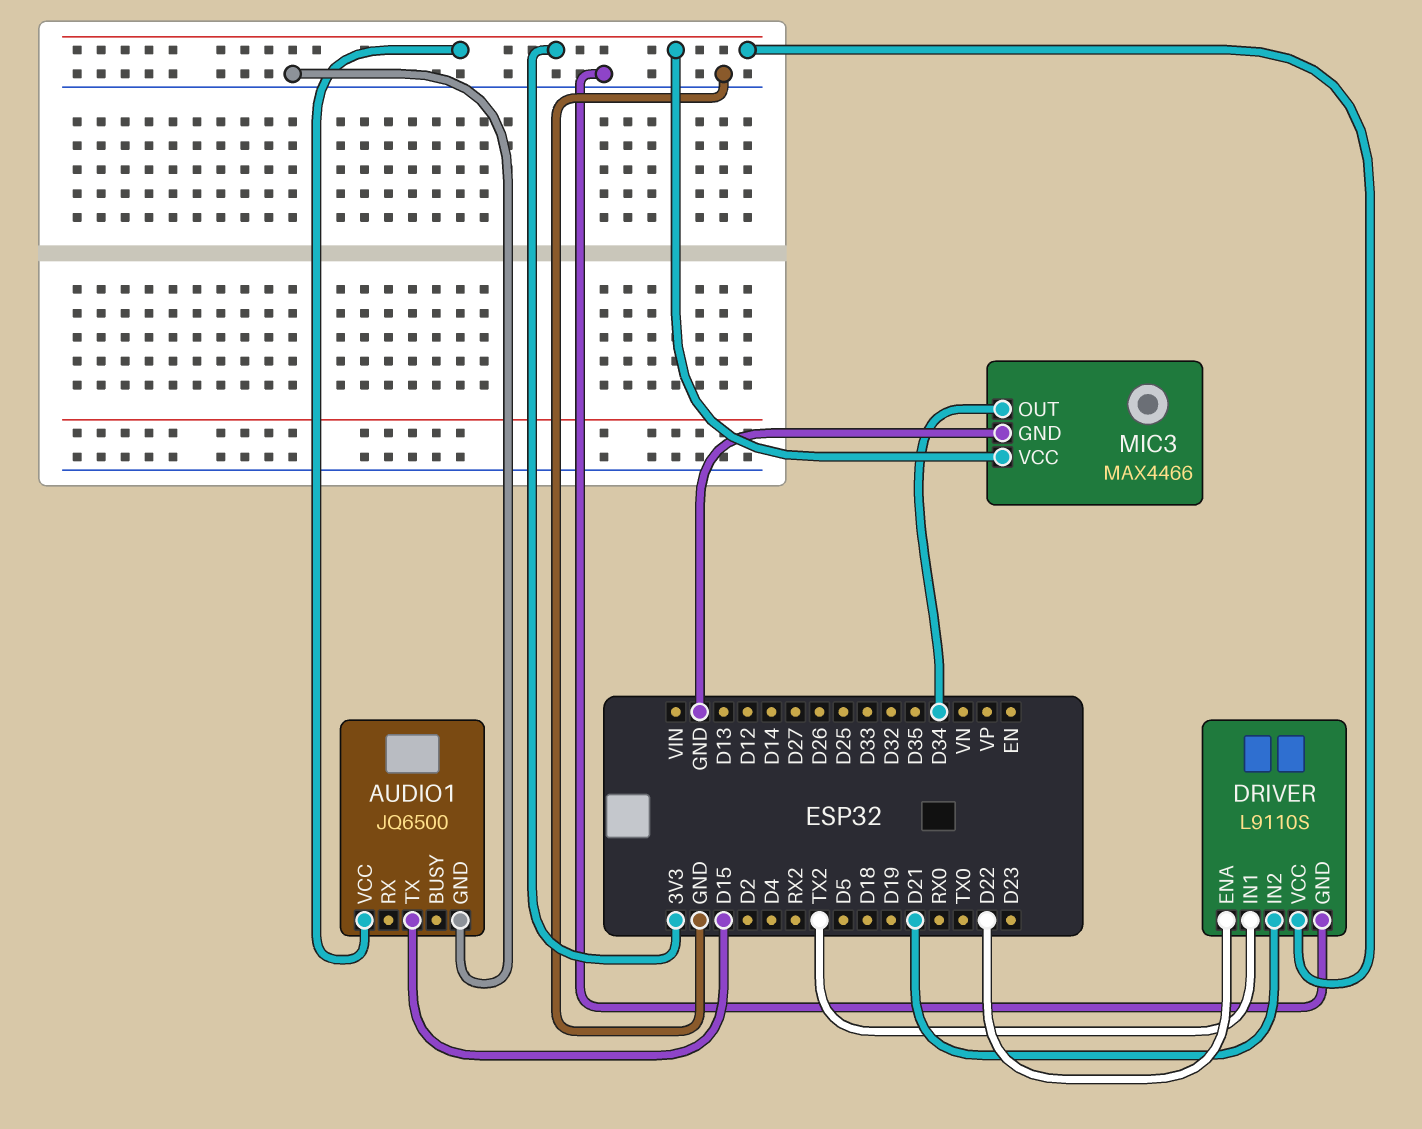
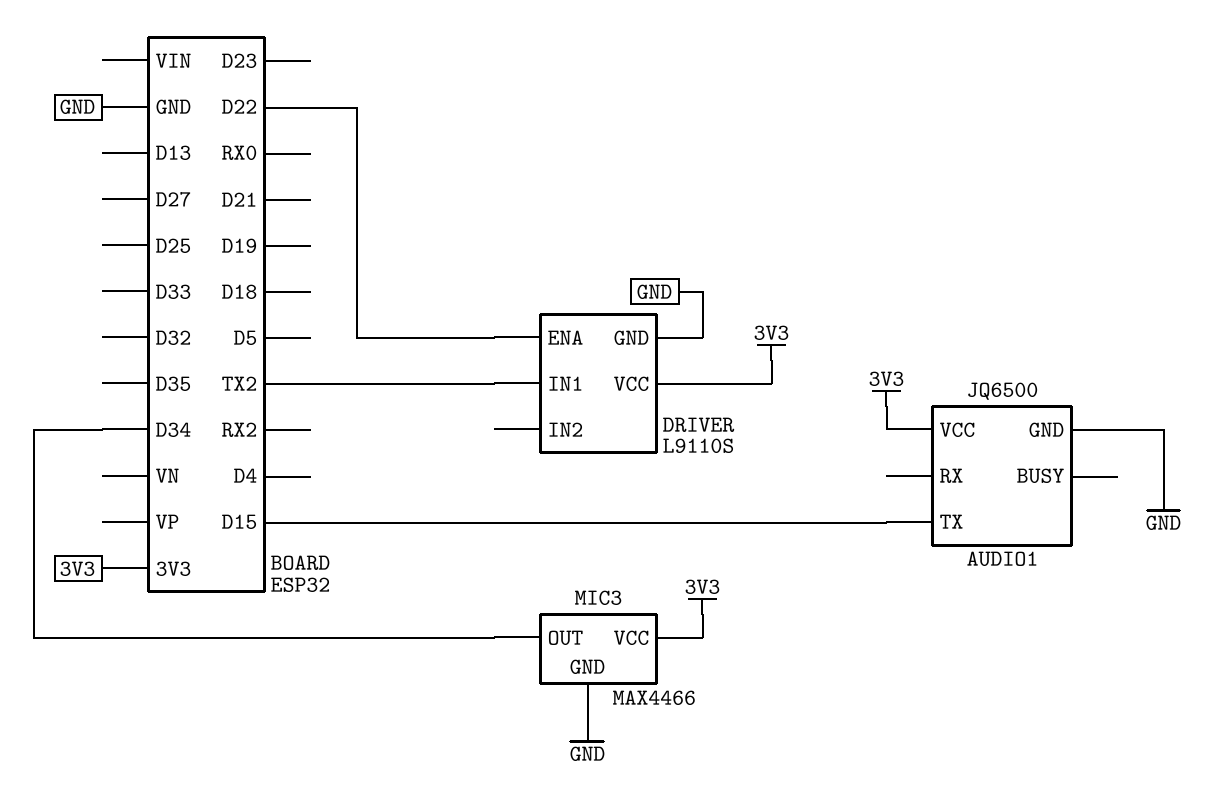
DRIVER pin IN2: D21 -> none

